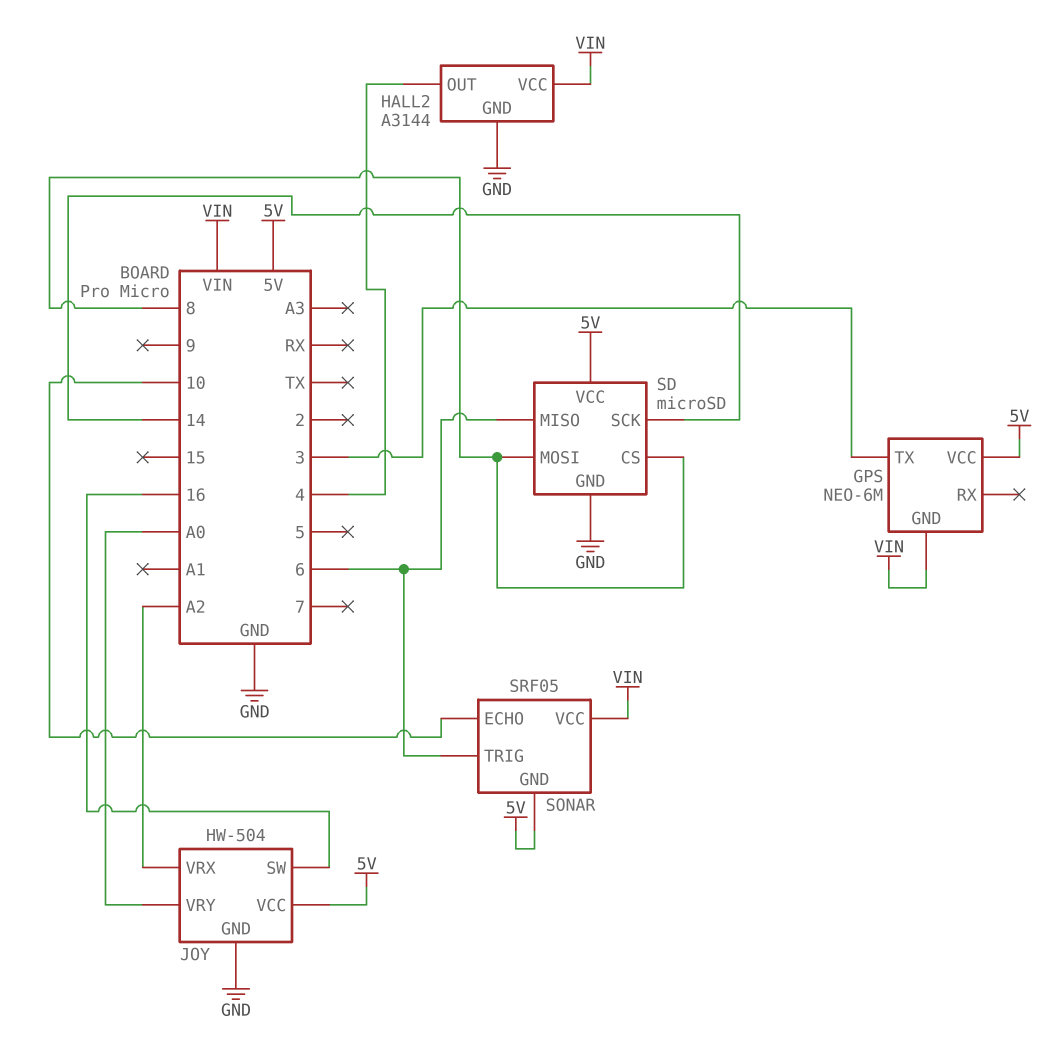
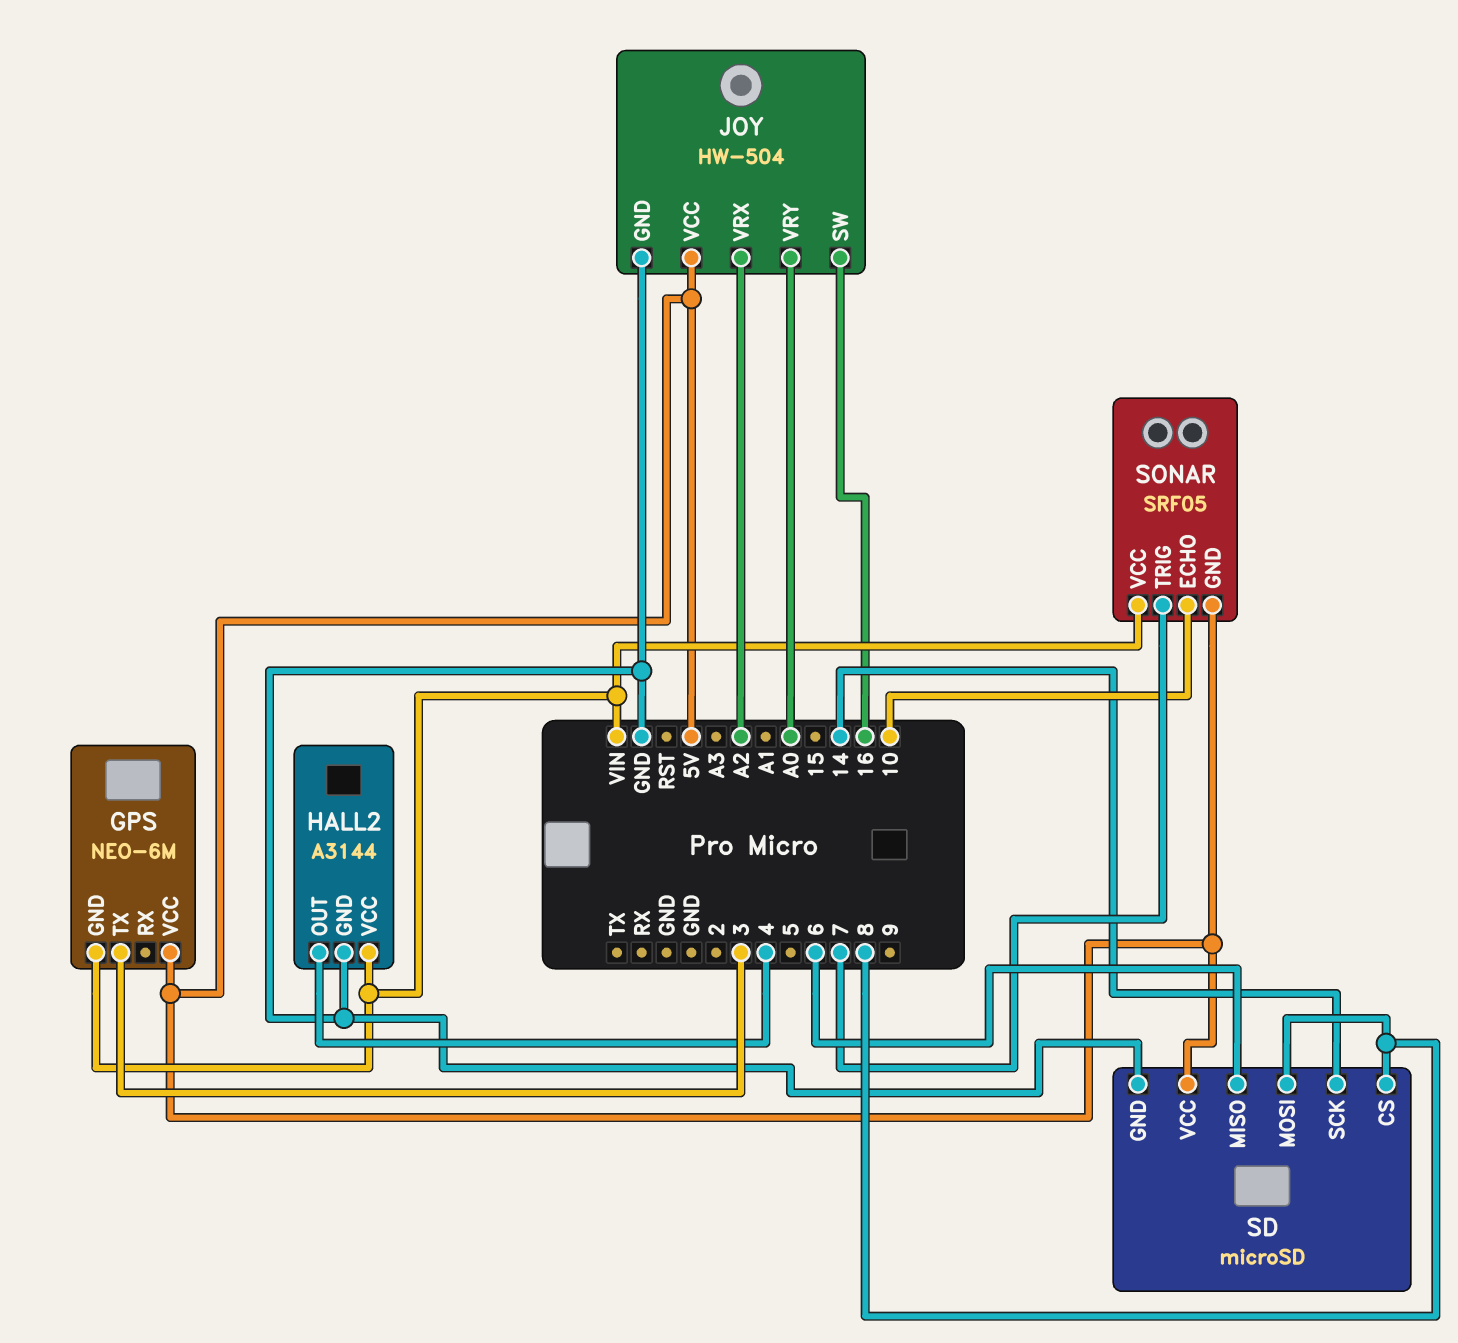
SONAR pin TRIG: 6 -> 7

